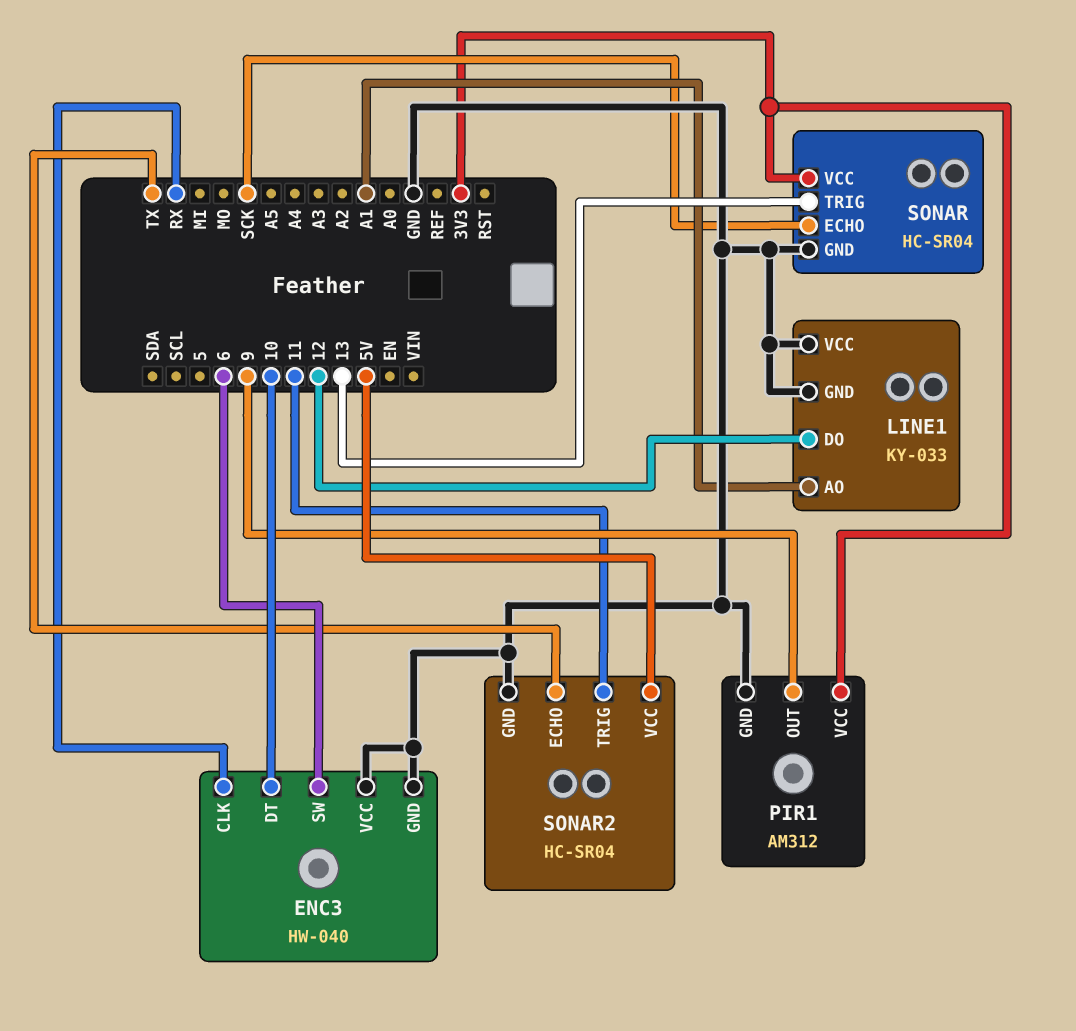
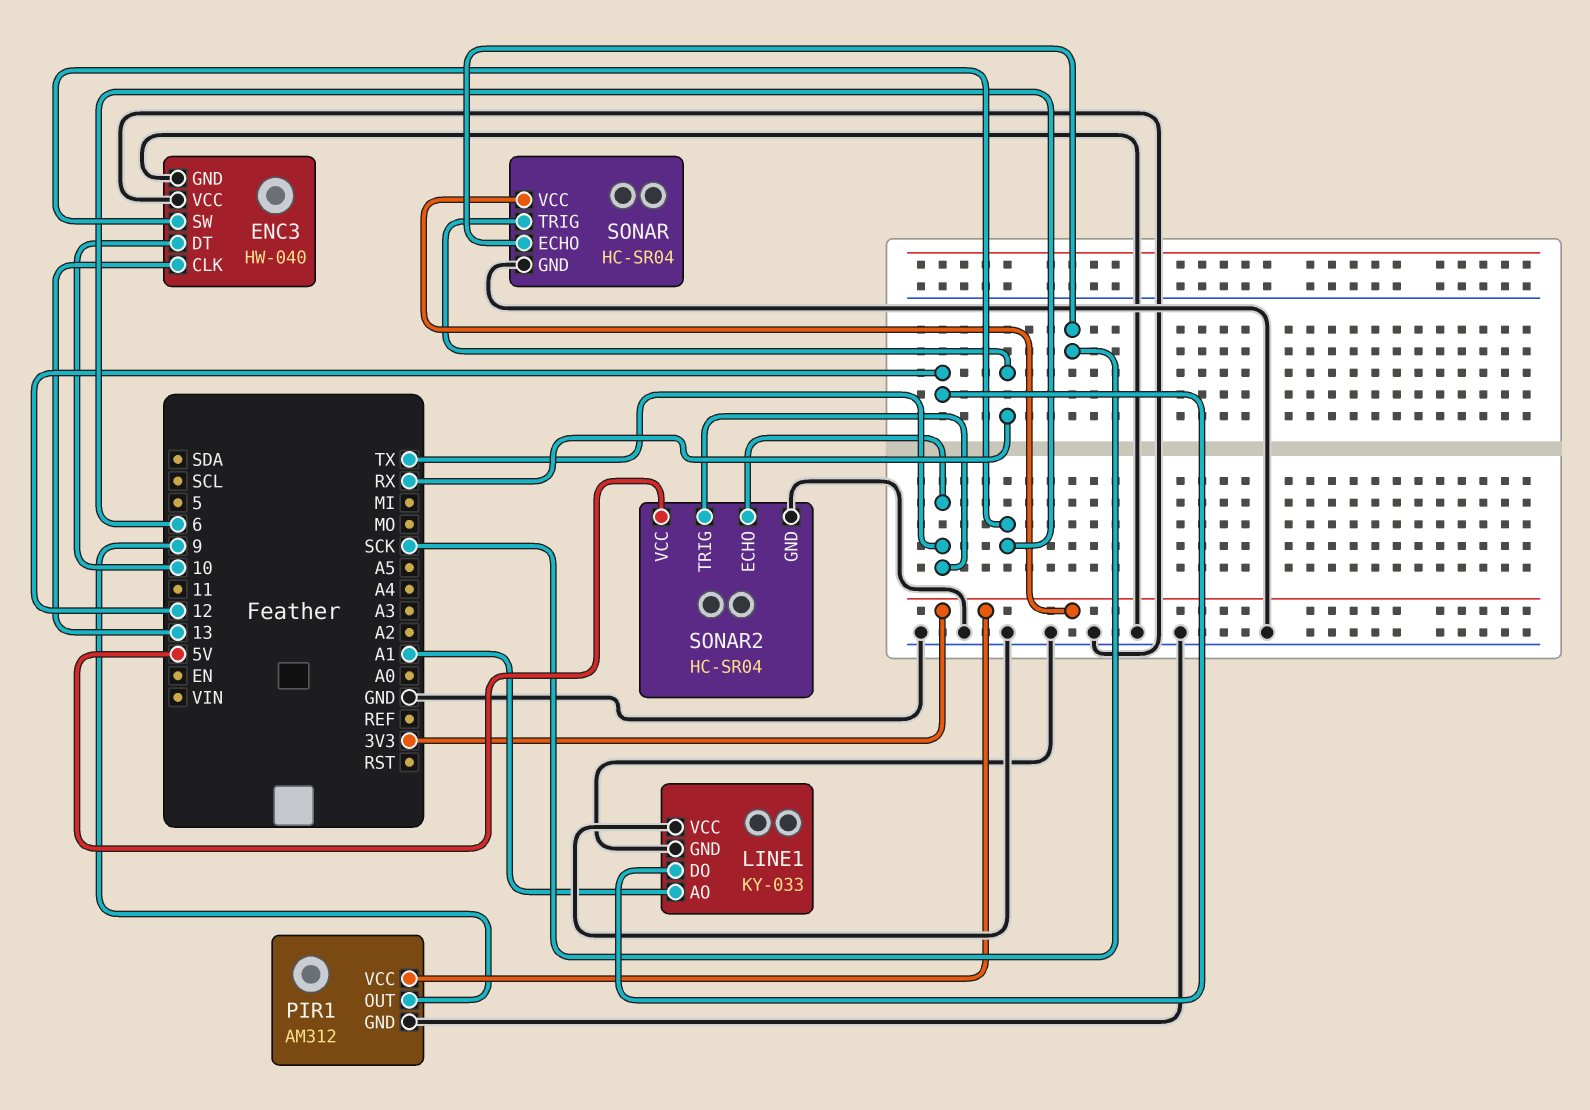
ENC3 pin CLK: RX -> 13
SONAR pin TRIG: 13 -> RX
SONAR2 pin TRIG: 11 -> TX

